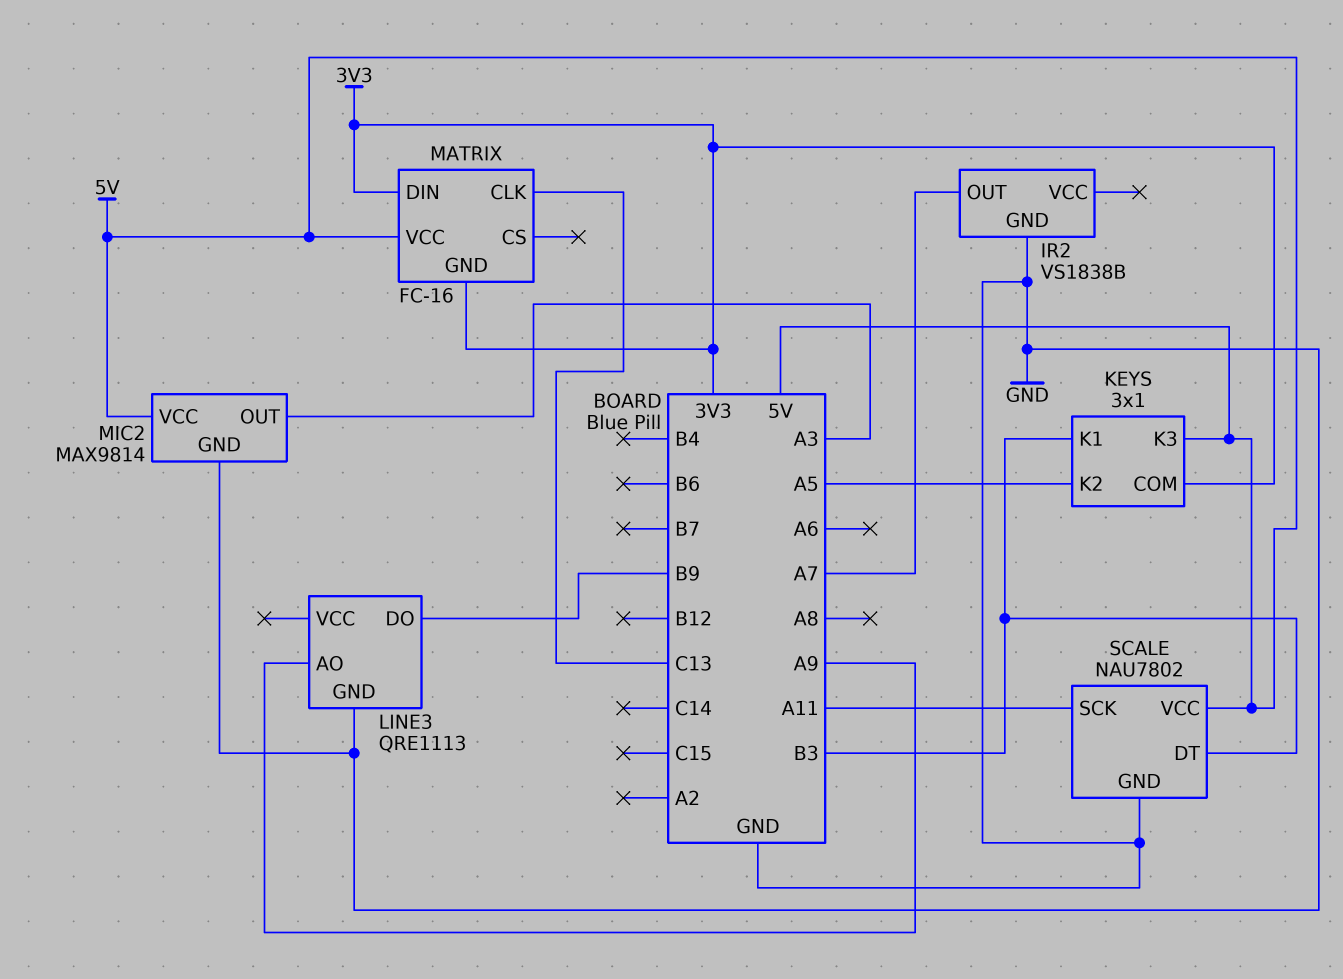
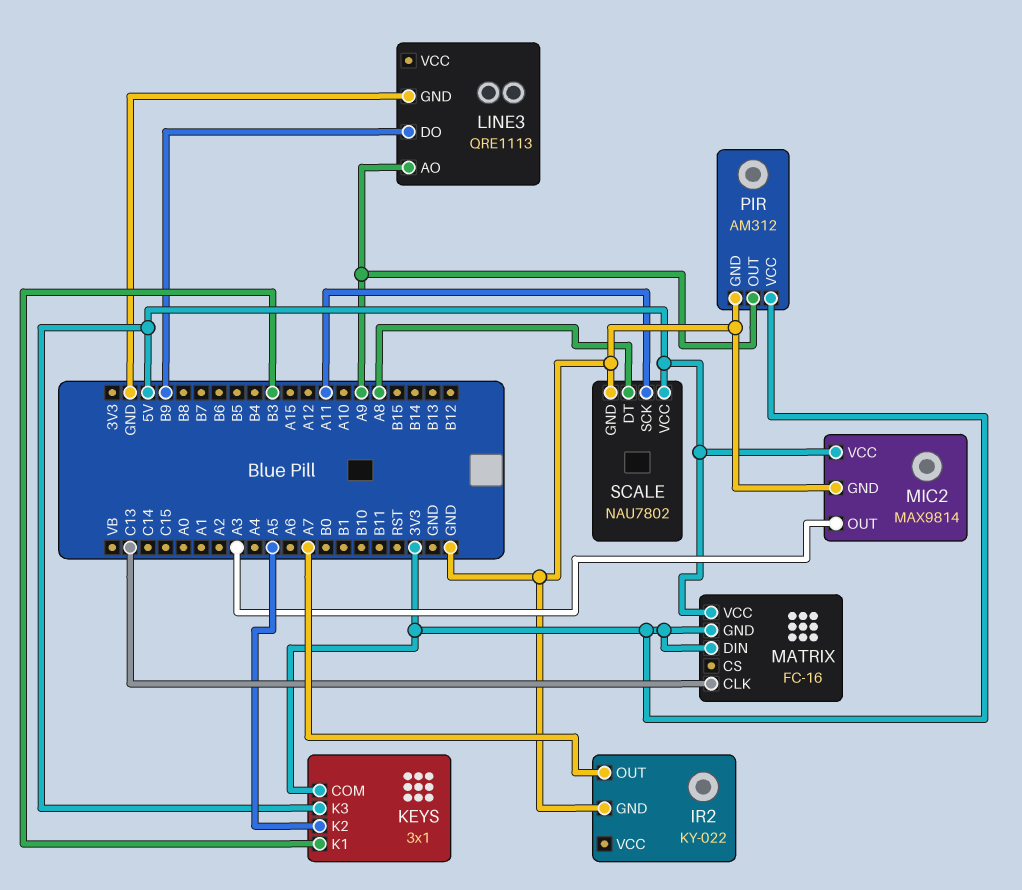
IR2: VS1838B -> KY-022
PIR: none -> AM312
PIR pin GND: none -> GND
PIR pin OUT: none -> A9
PIR pin VCC: none -> 3V3
SCALE pin DT: B3 -> A8

